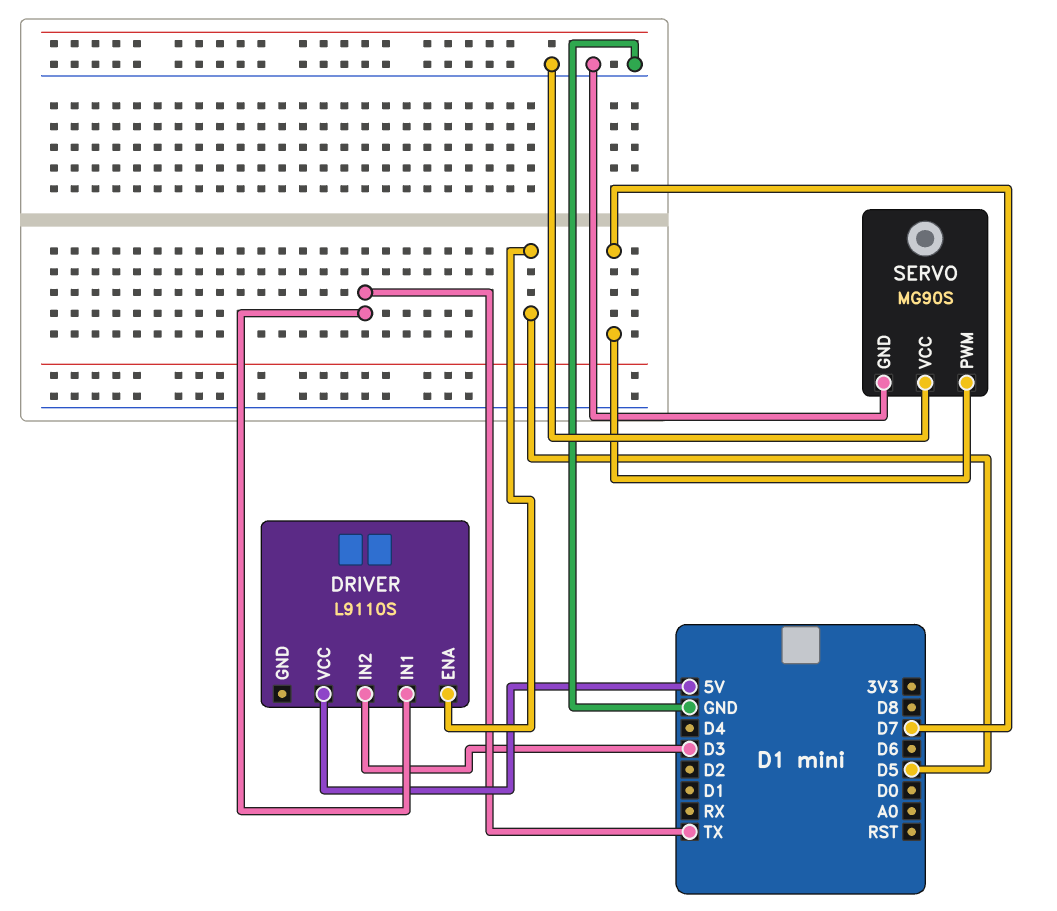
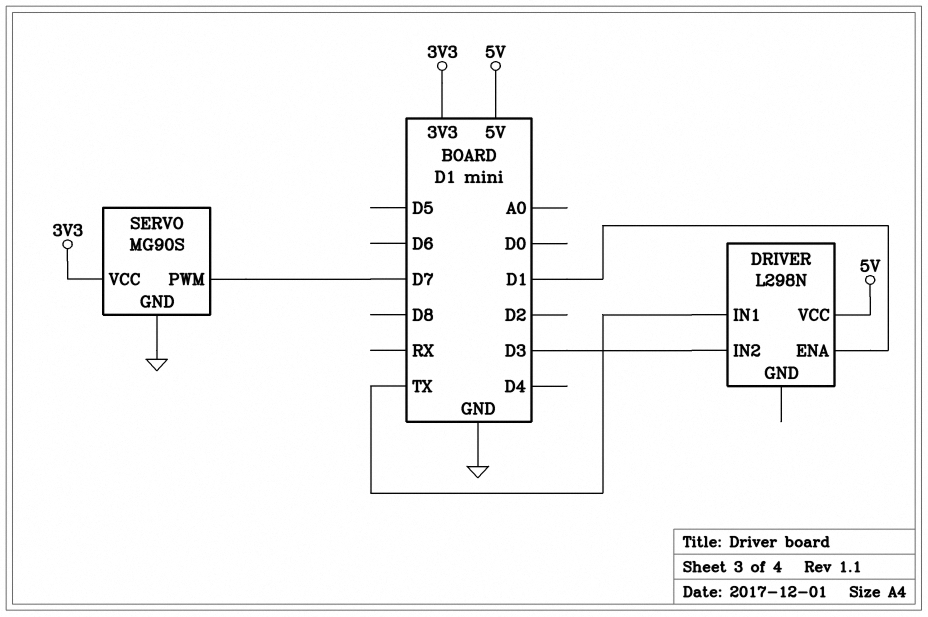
DRIVER: L9110S -> L298N
DRIVER pin ENA: D5 -> D1
SERVO pin VCC: GND -> 3V3

